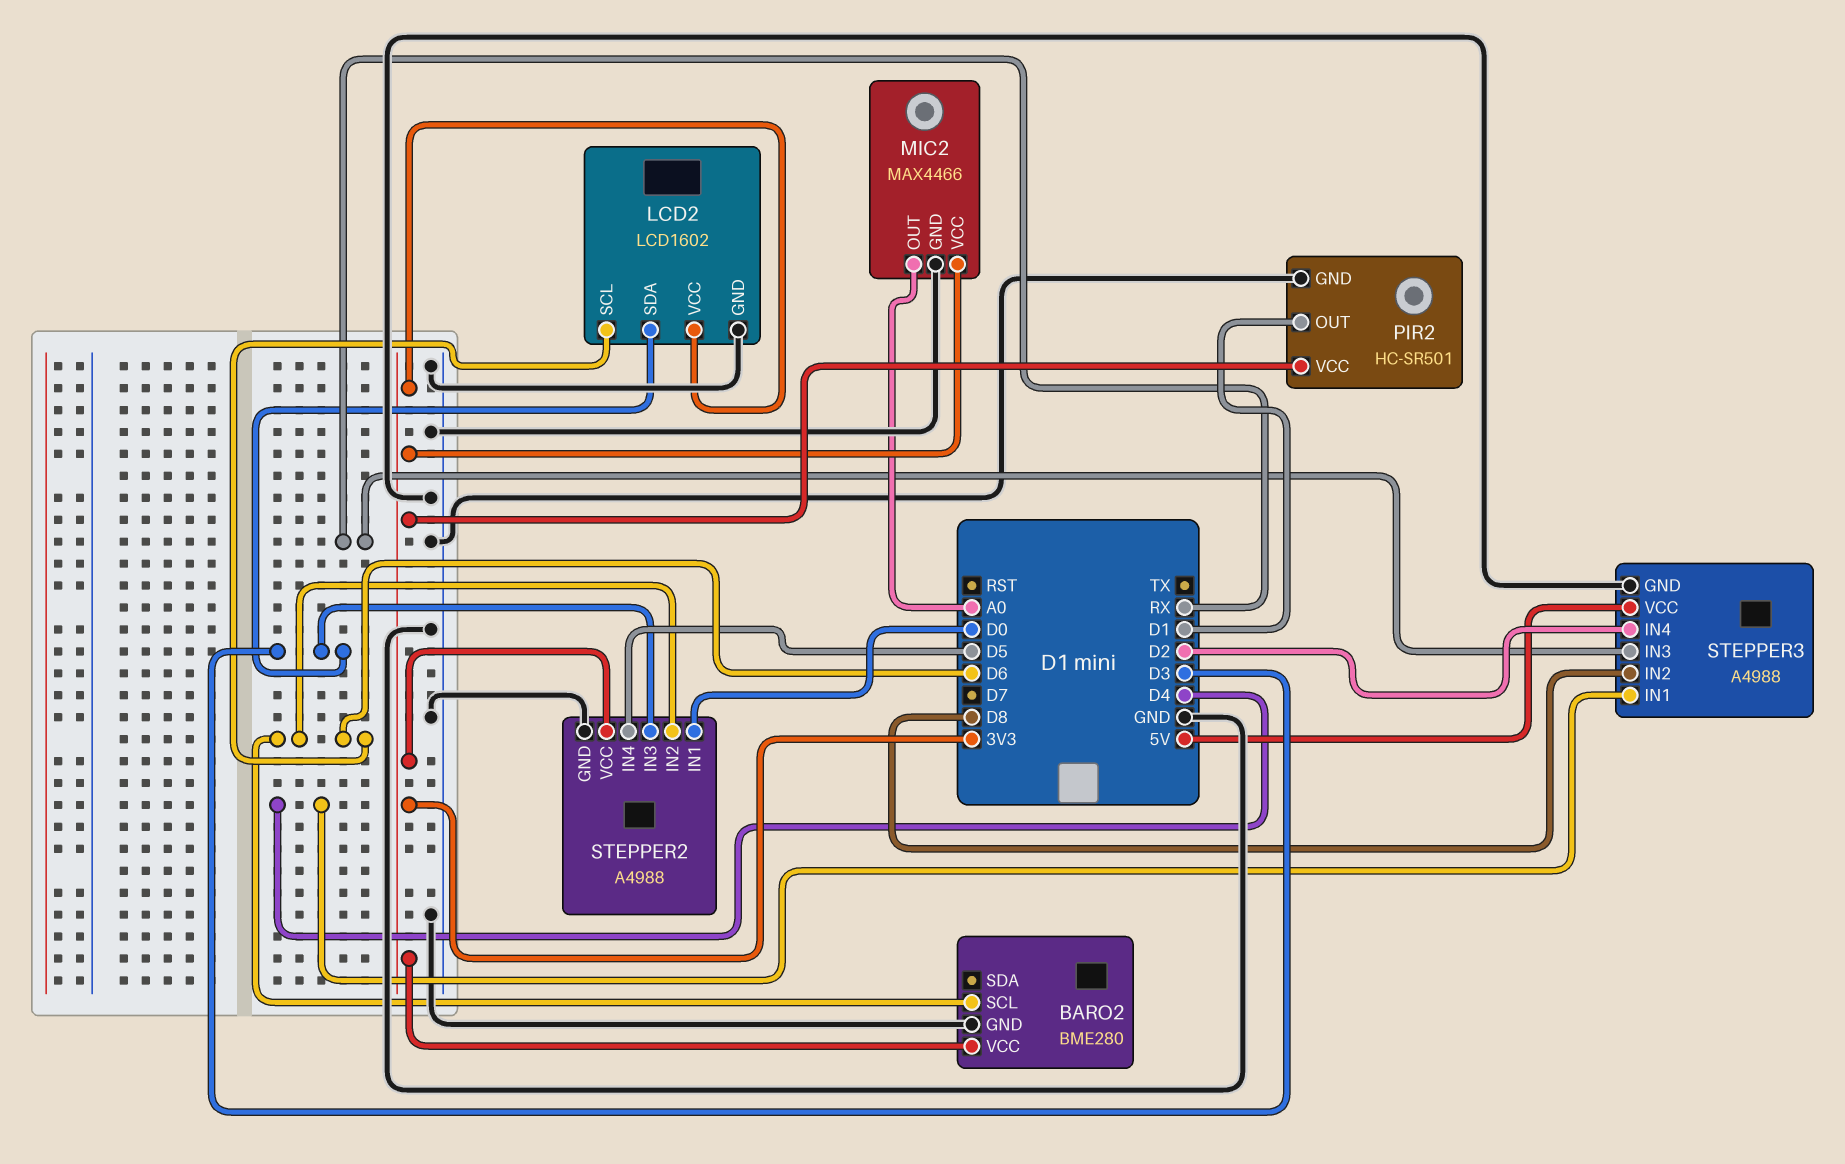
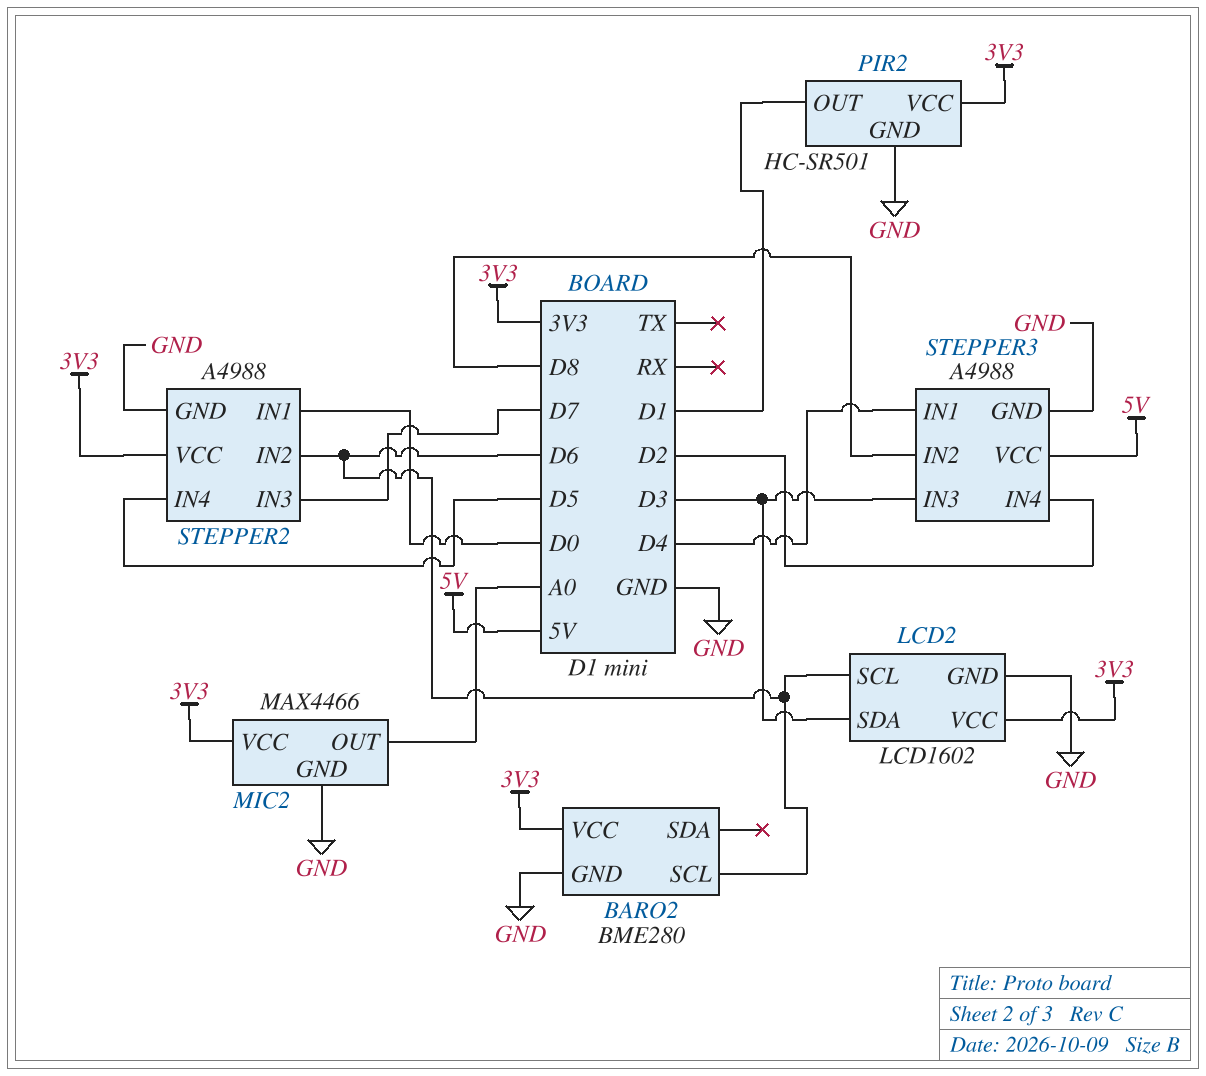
STEPPER2 pin IN3: D3 -> D7
STEPPER3 pin IN3: RX -> D3

